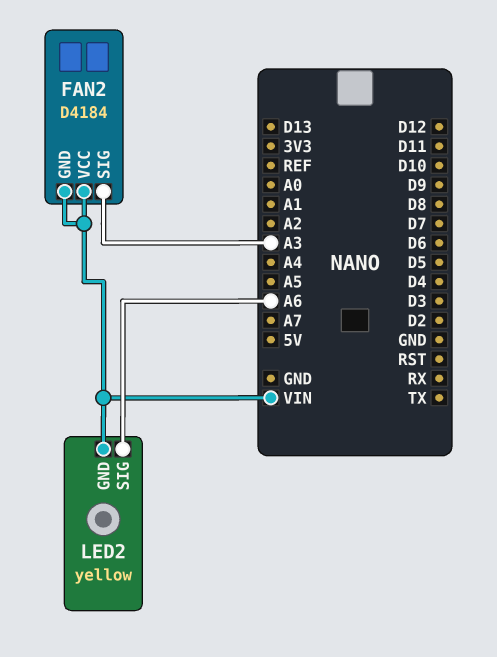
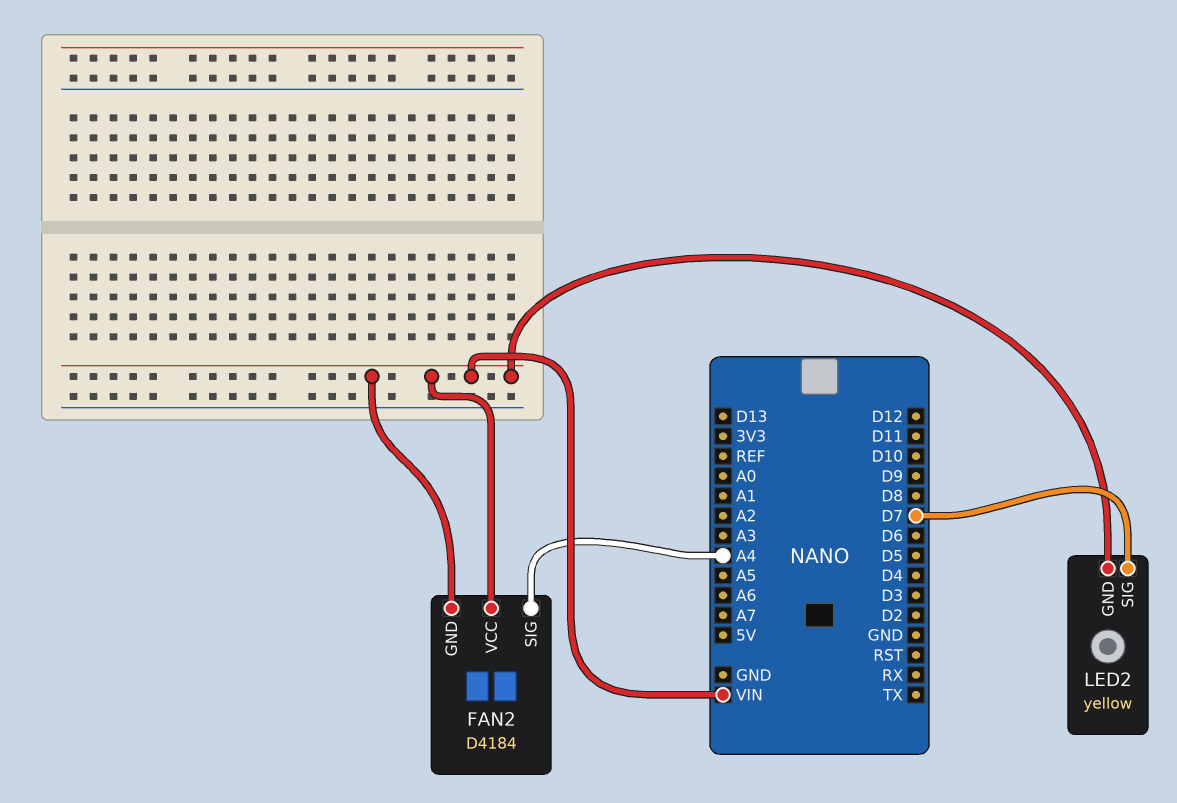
FAN2 pin SIG: A3 -> A4
LED2 pin SIG: A6 -> D7

